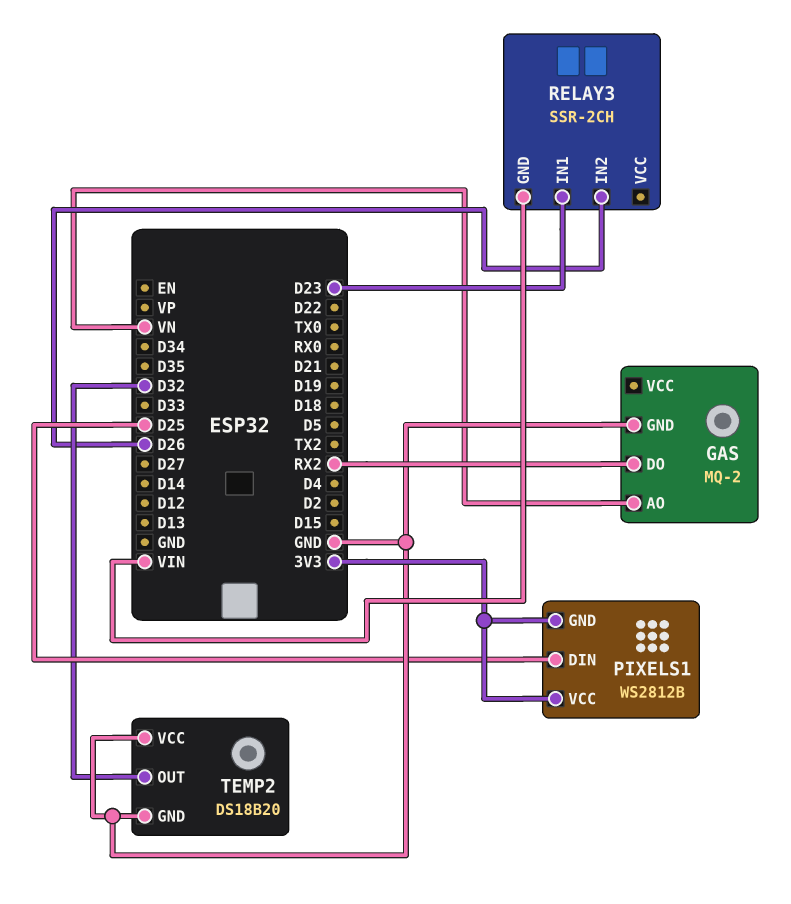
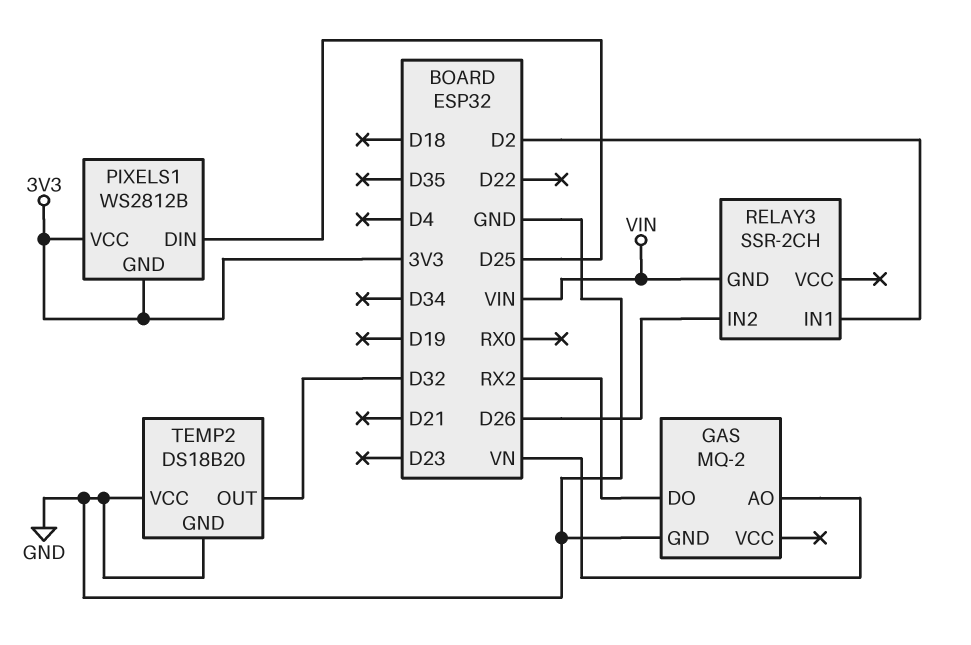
RELAY3 pin IN1: D23 -> D2

